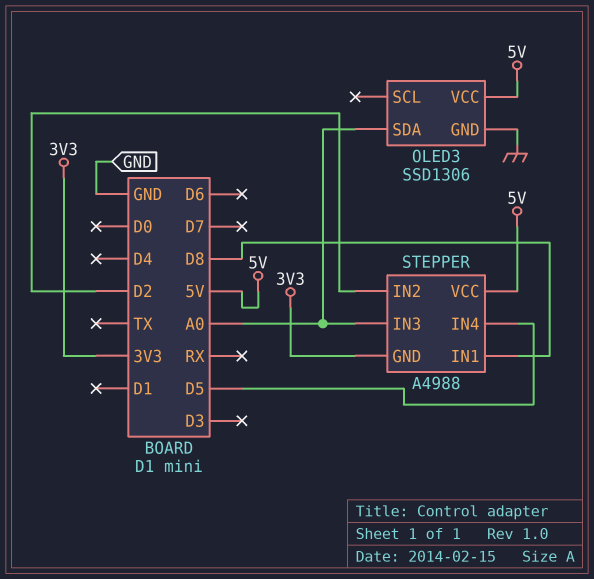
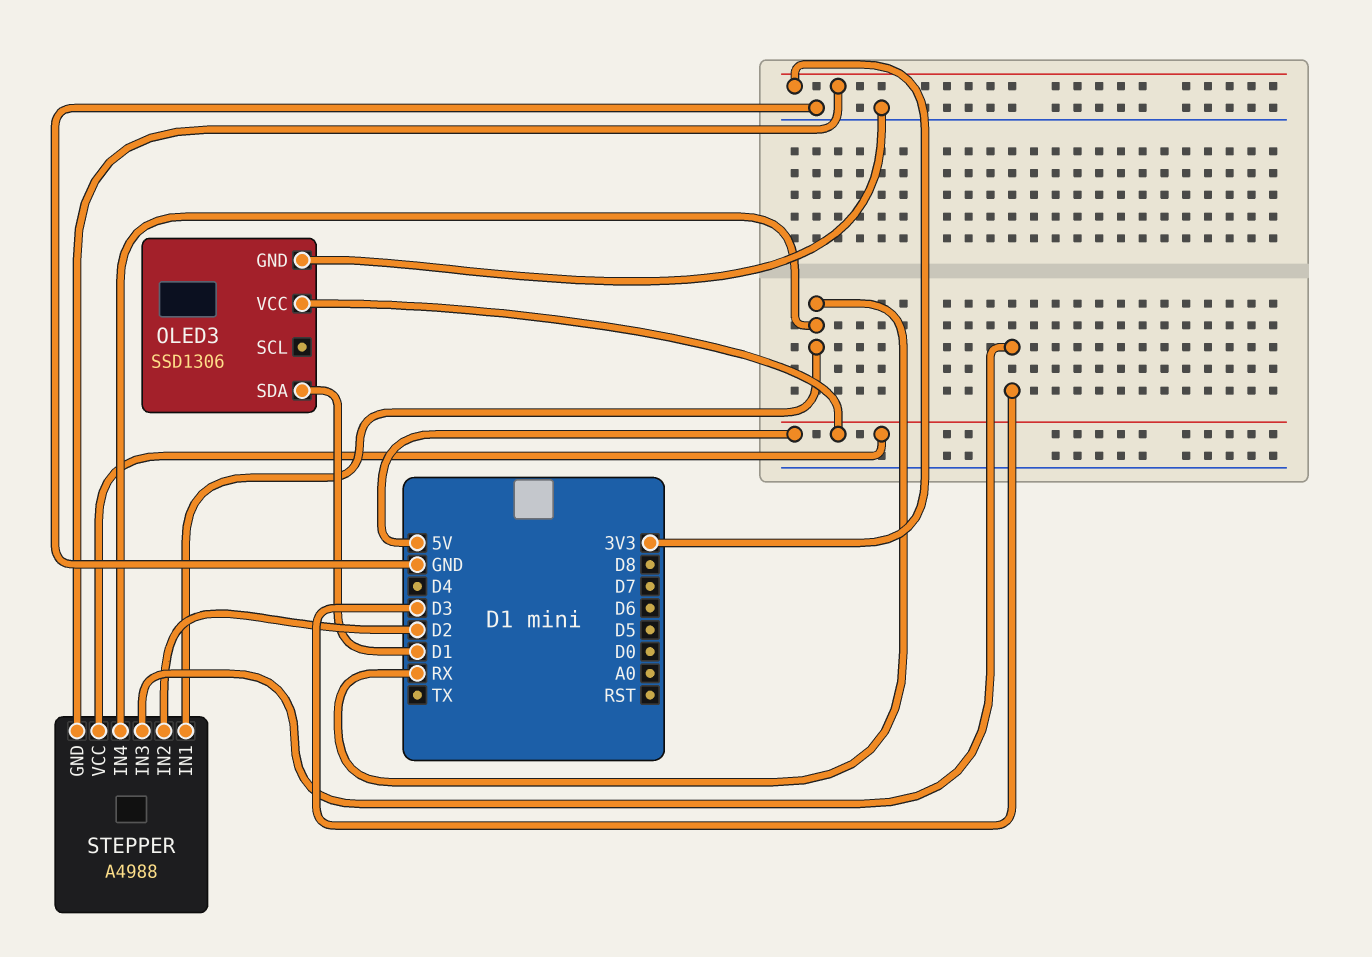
OLED3 pin SDA: A0 -> D1
STEPPER pin IN1: D8 -> RX
STEPPER pin IN3: A0 -> D3
STEPPER pin IN4: D5 -> RX

